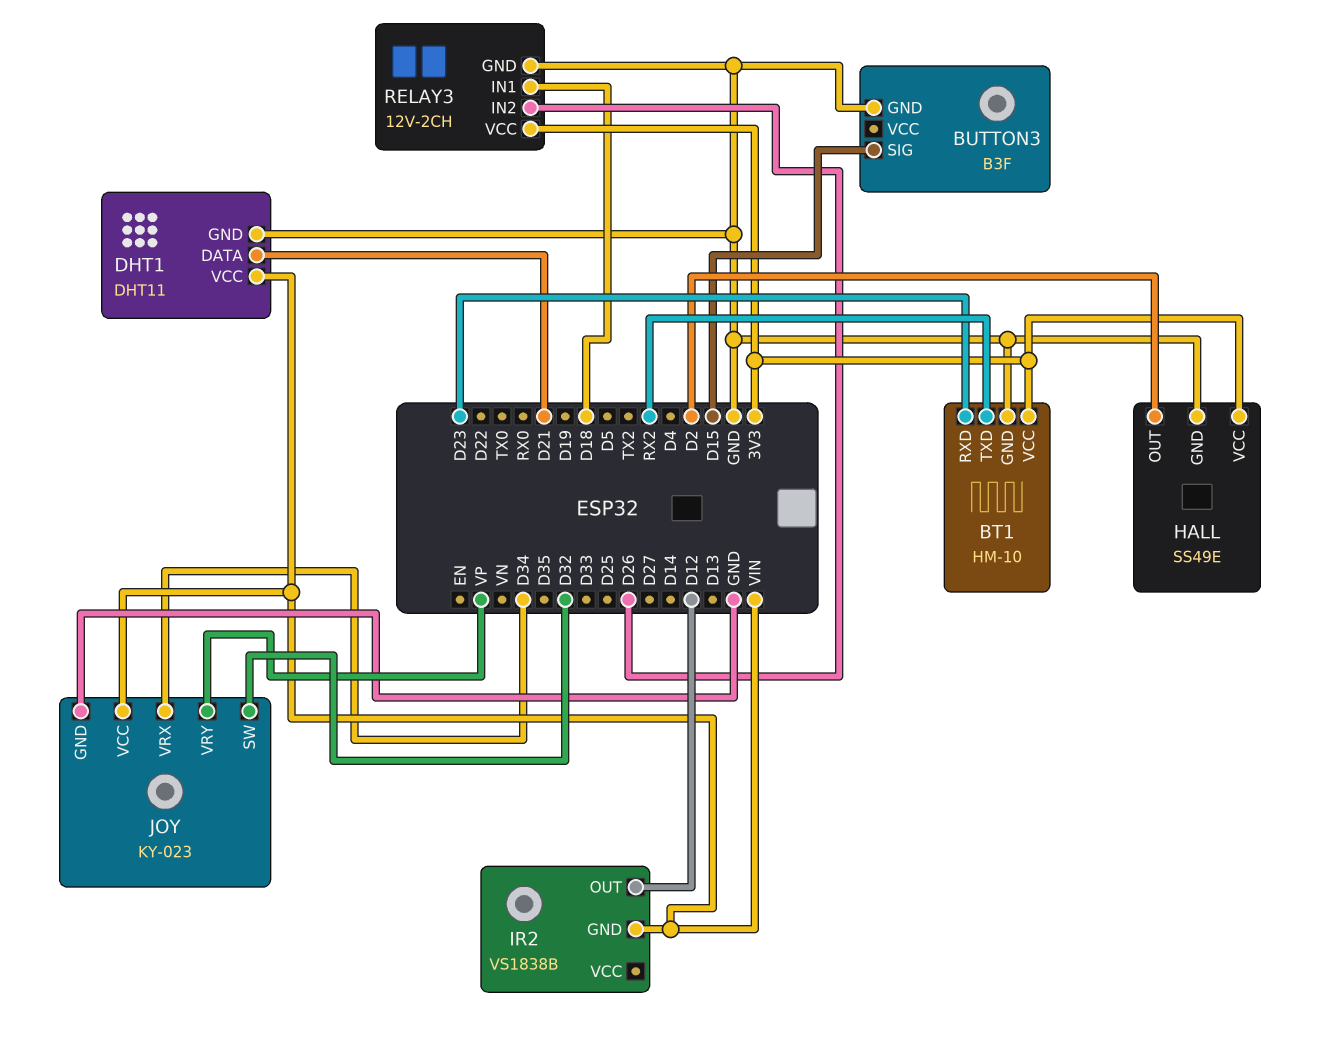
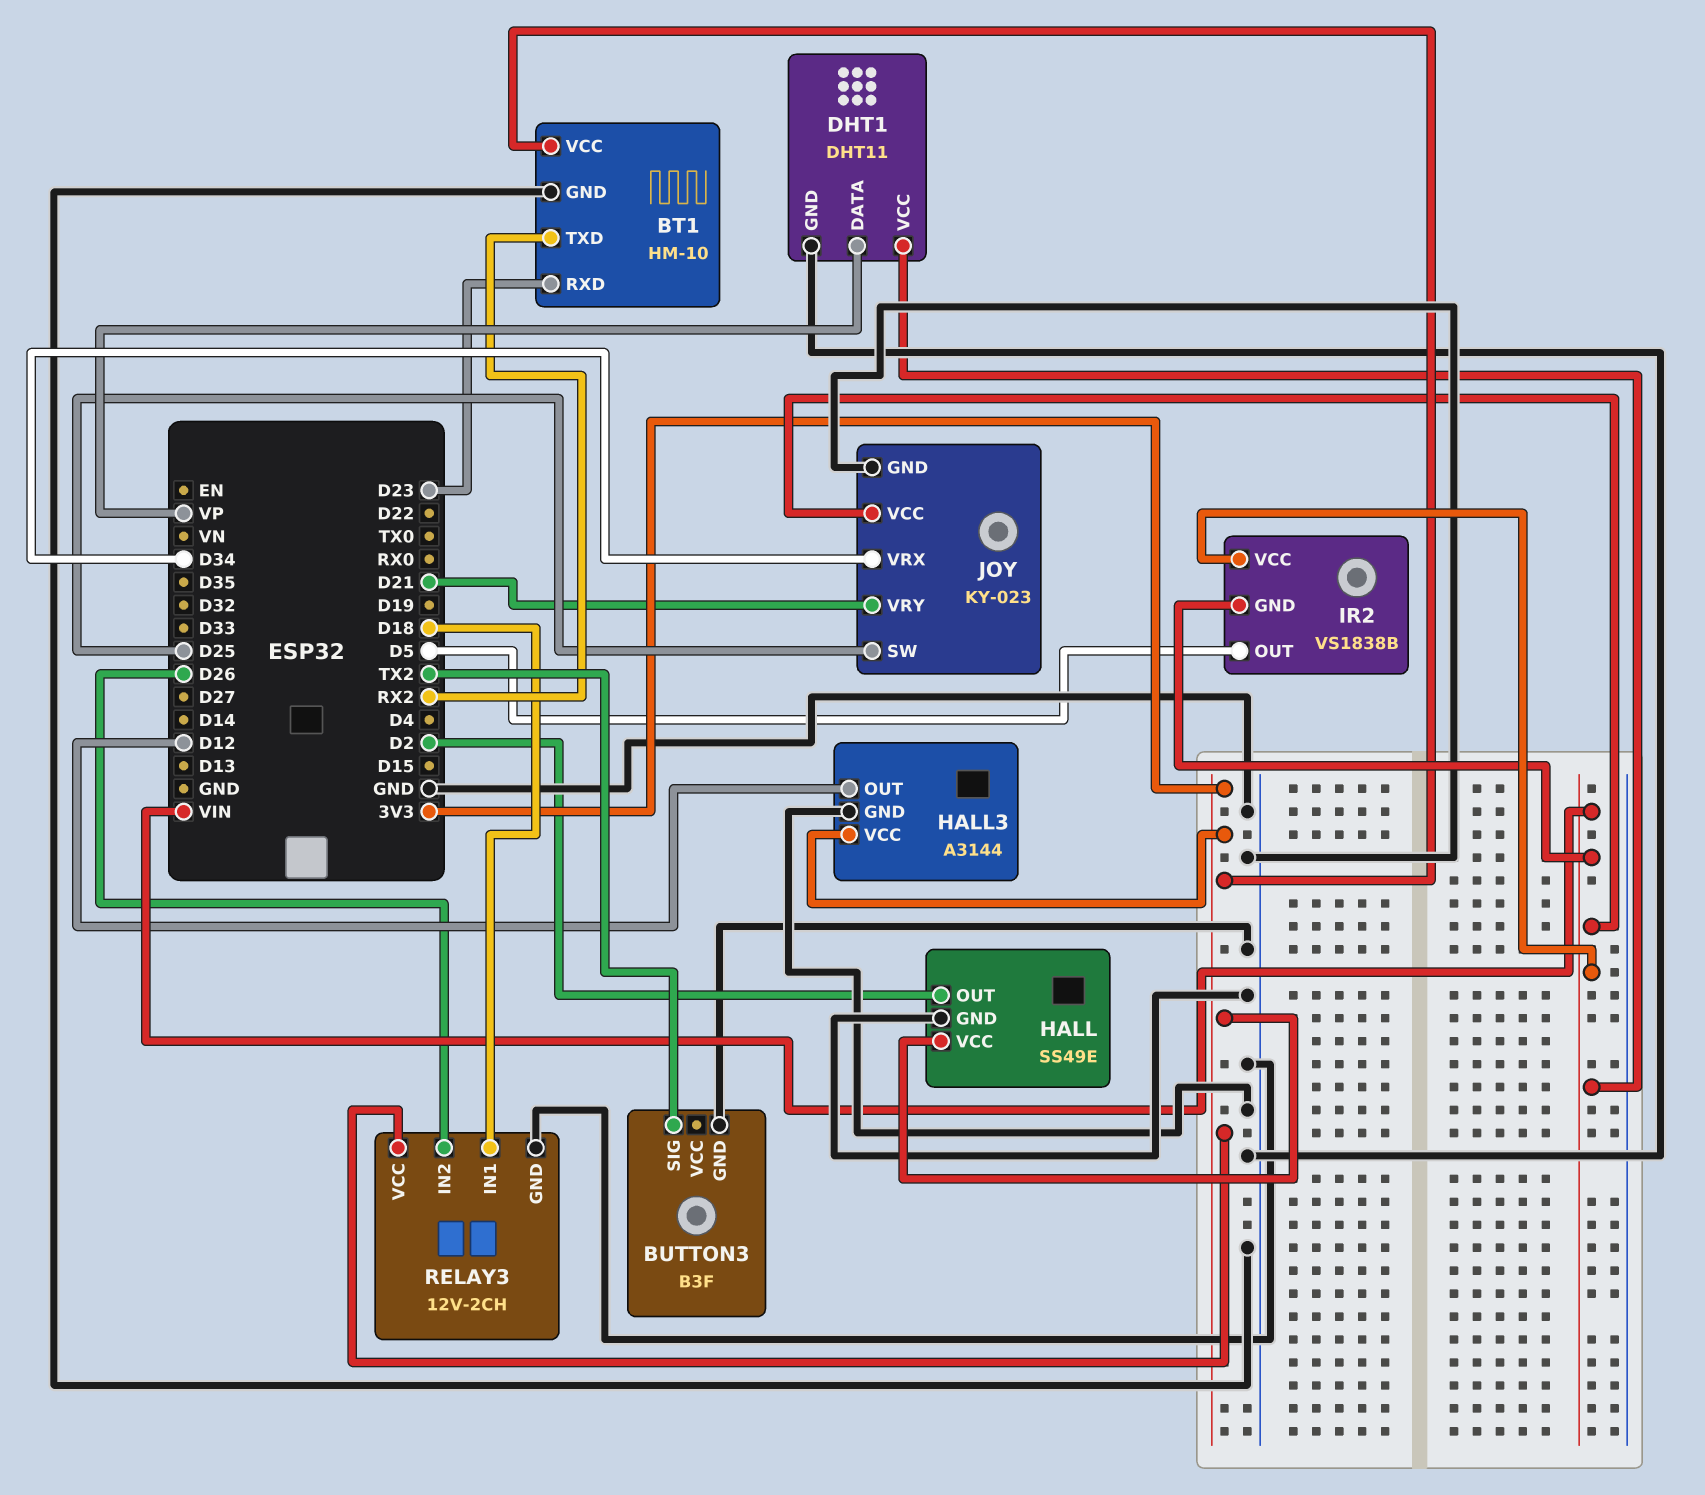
BUTTON3 pin SIG: D15 -> TX2
DHT1 pin DATA: D21 -> VP
HALL3: none -> A3144
HALL3 pin GND: none -> GND
HALL3 pin OUT: none -> D12
HALL3 pin VCC: none -> 3V3
IR2 pin OUT: D12 -> D5
IR2 pin VCC: none -> VIN
JOY pin SW: D32 -> D25
JOY pin VRY: VP -> D21

